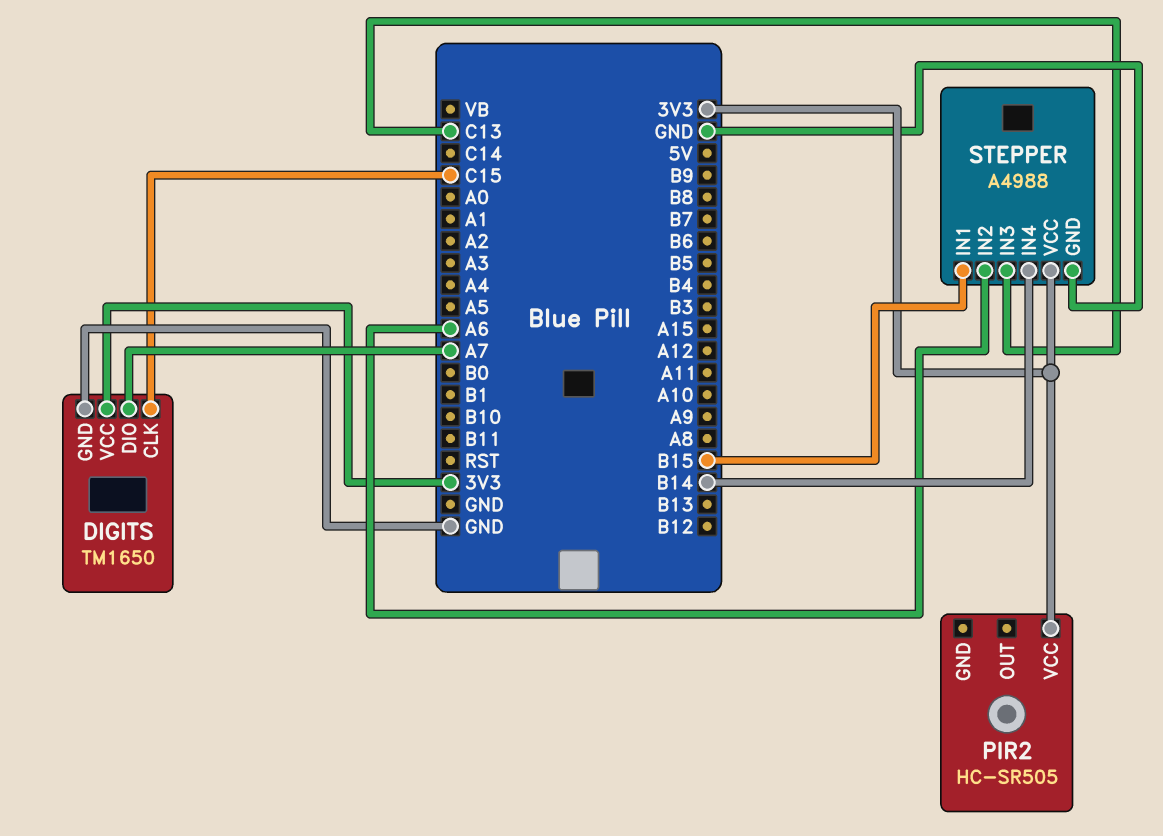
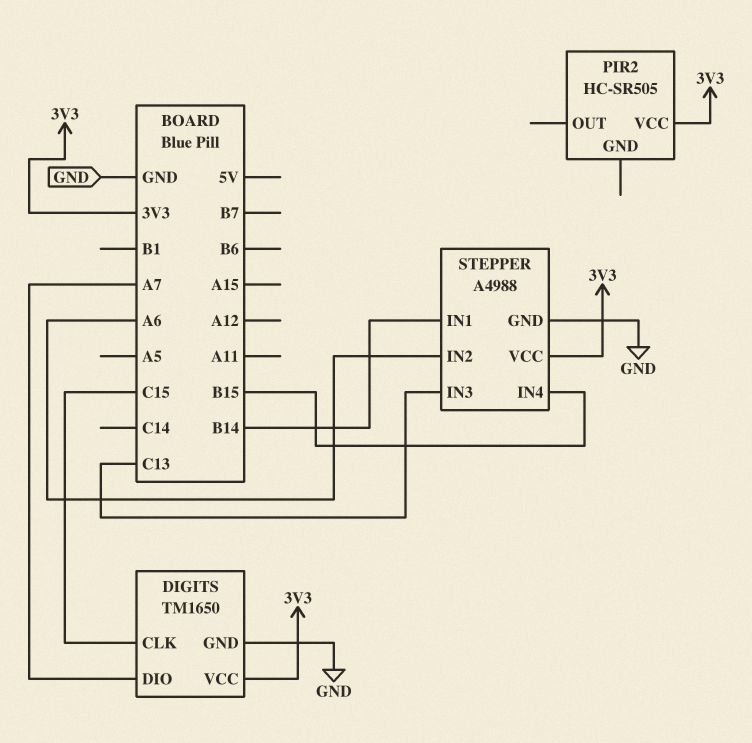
STEPPER pin IN1: B15 -> B14
STEPPER pin IN4: B14 -> B15

